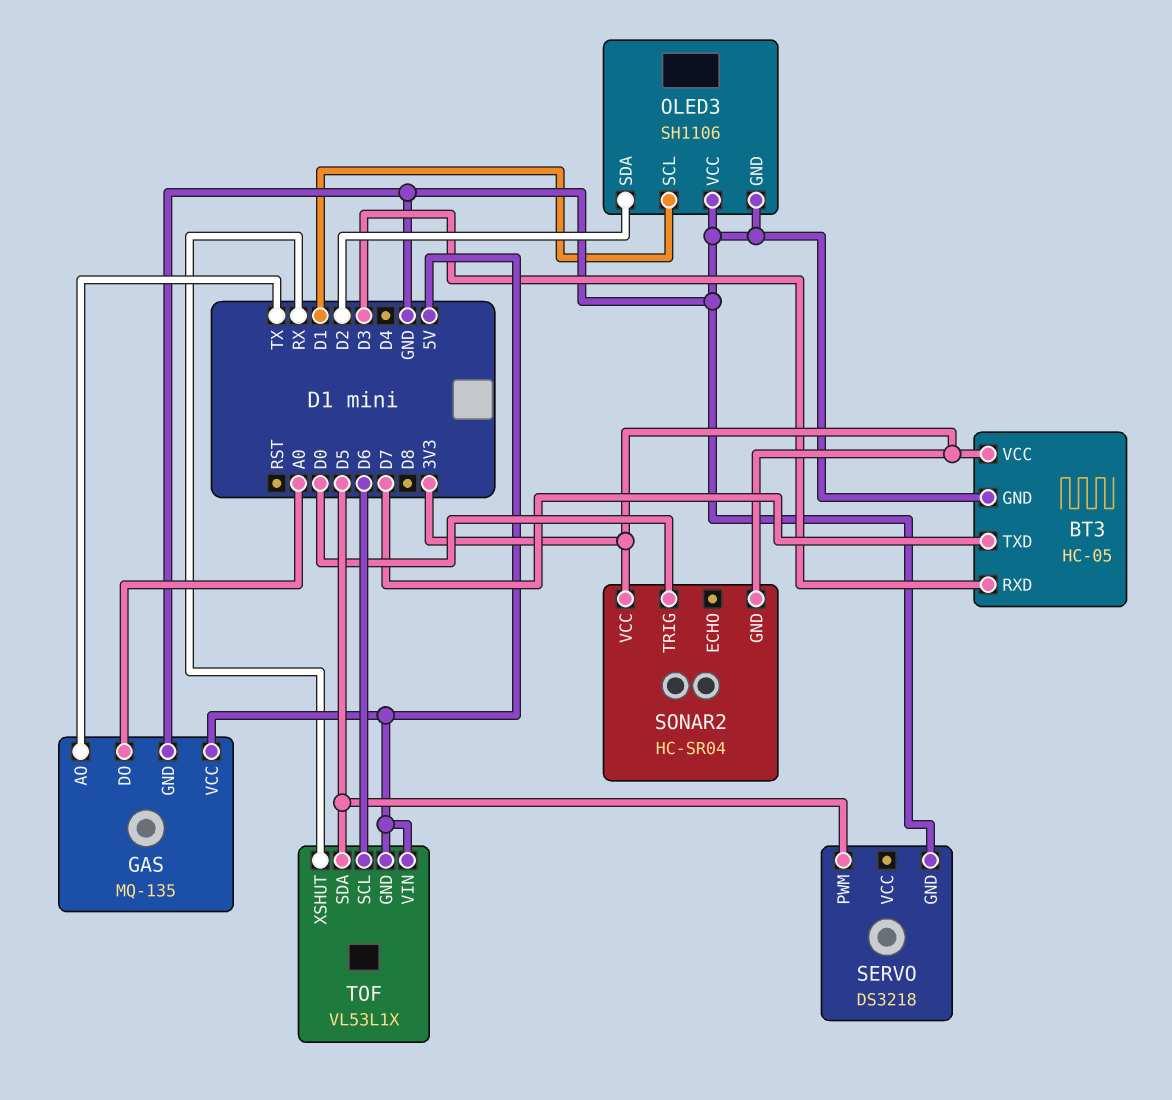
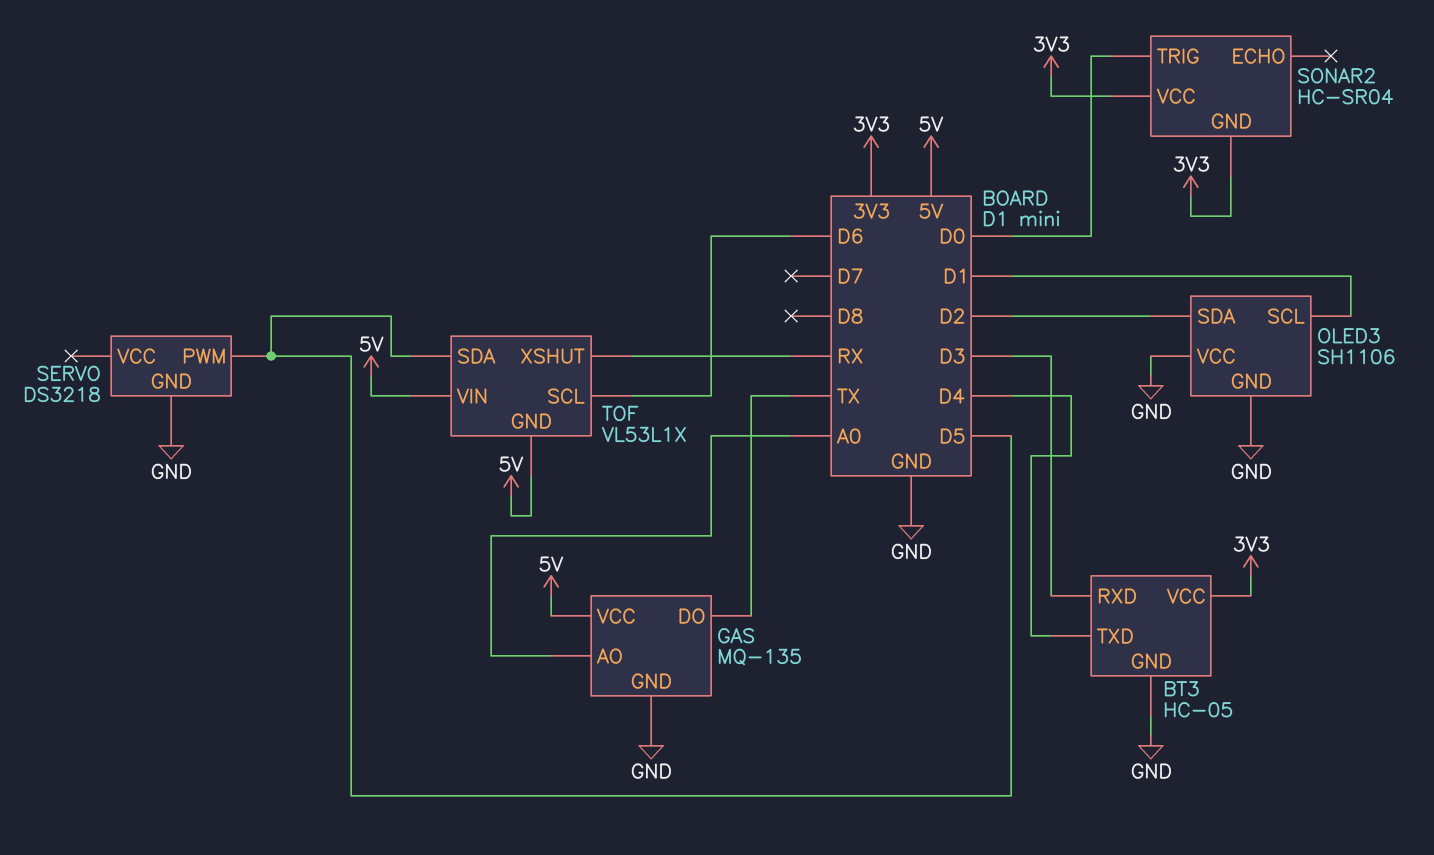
BT3 pin TXD: D7 -> D4
GAS pin AO: TX -> A0
GAS pin DO: A0 -> TX

